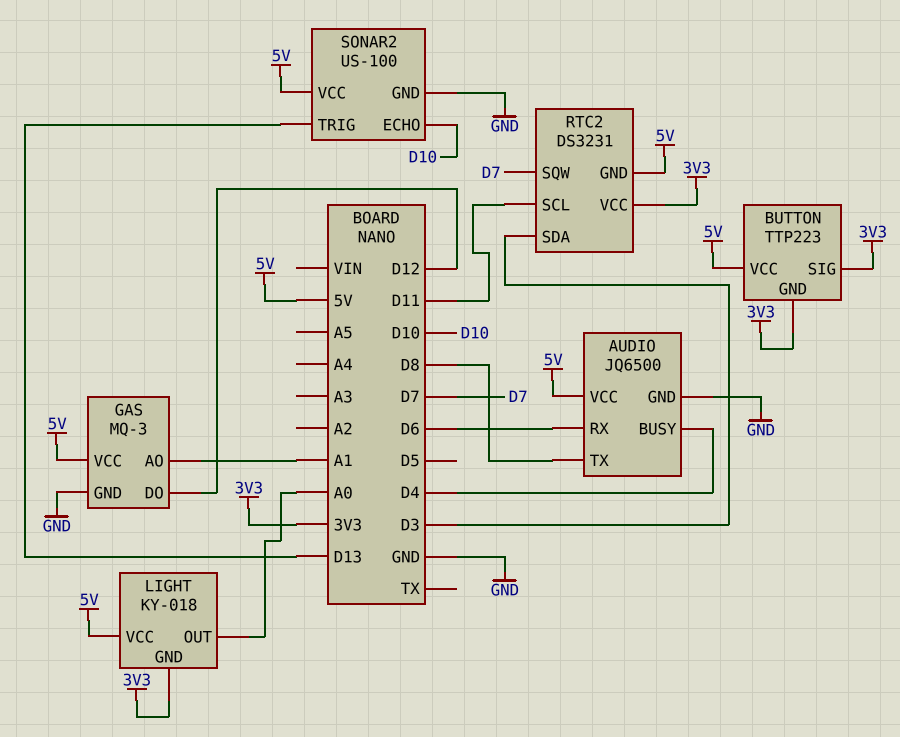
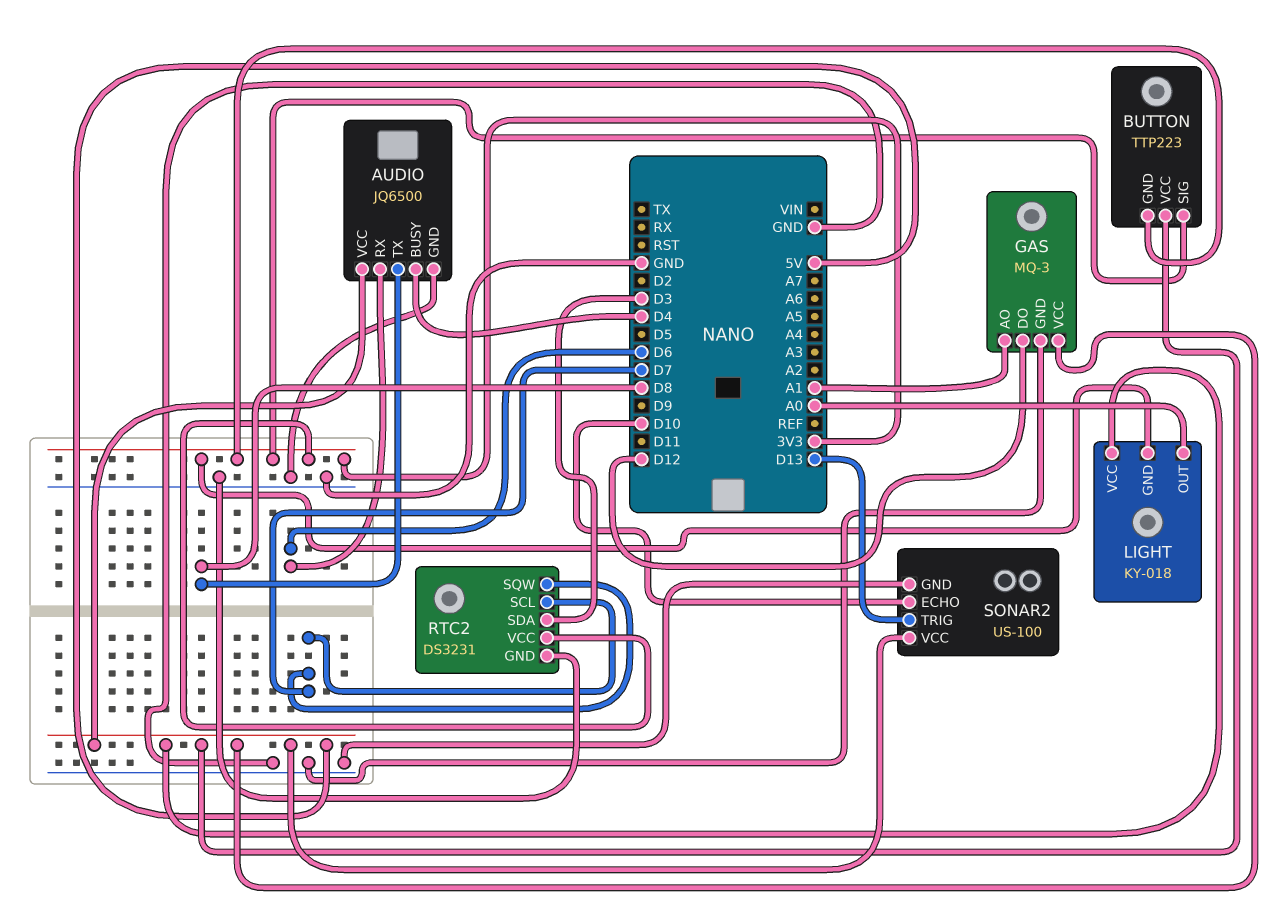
RTC2 pin GND: 5V -> GND
RTC2 pin SCL: D11 -> D7

